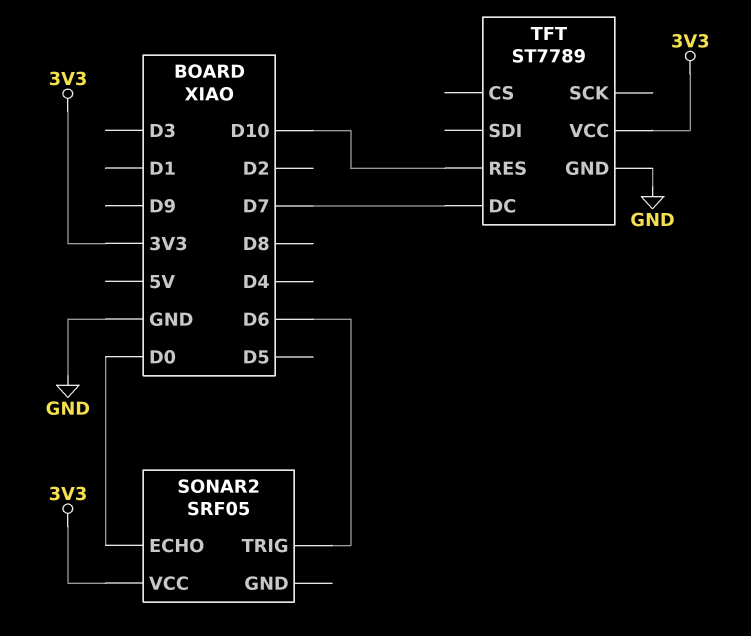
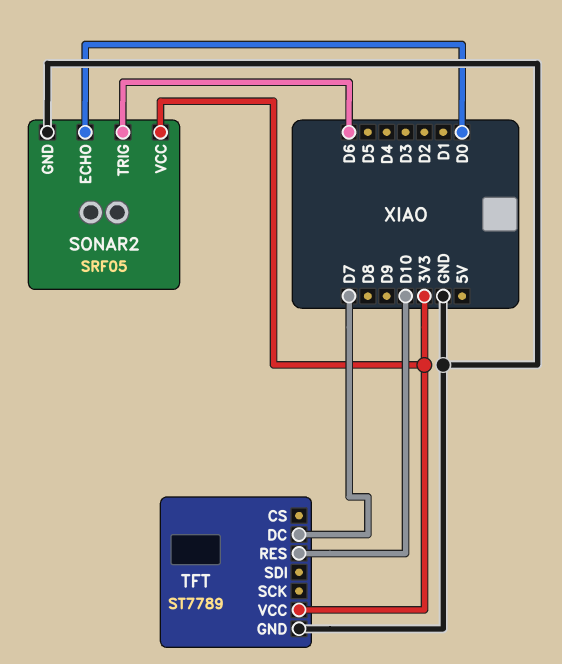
SONAR2 pin GND: none -> GND

